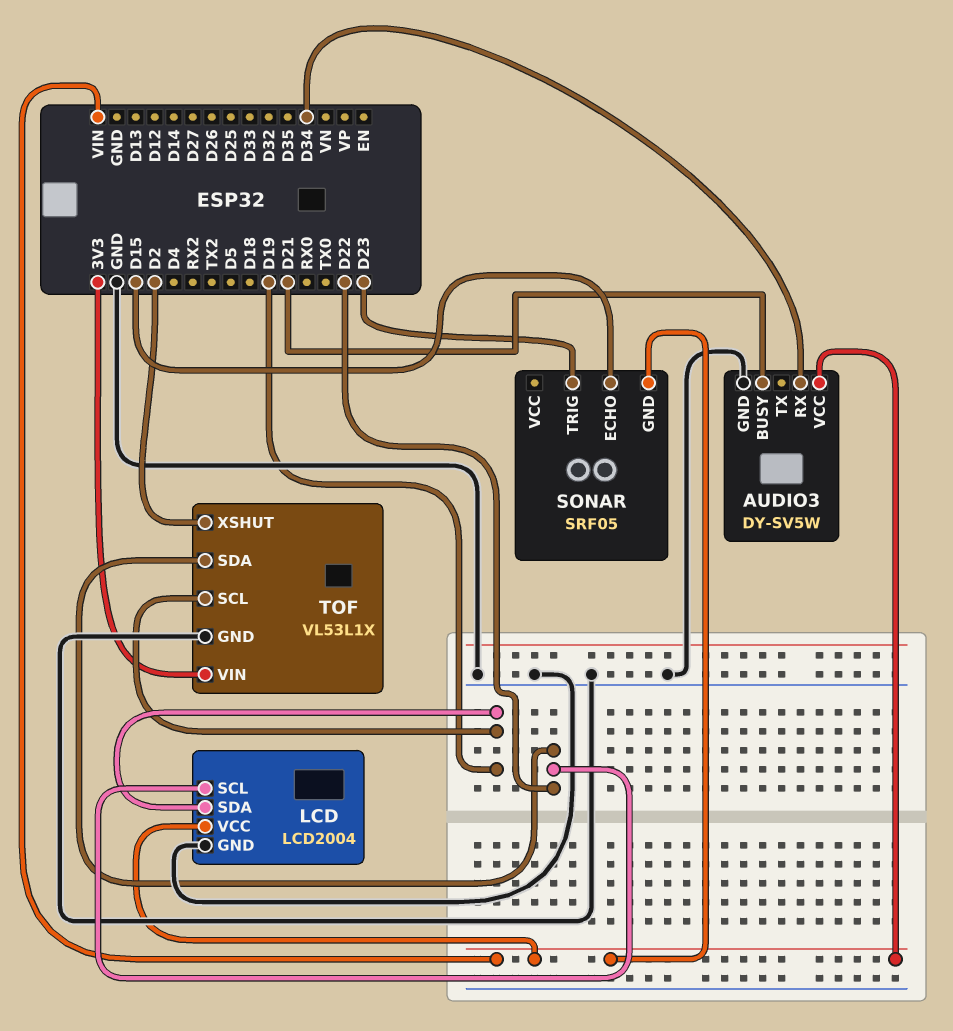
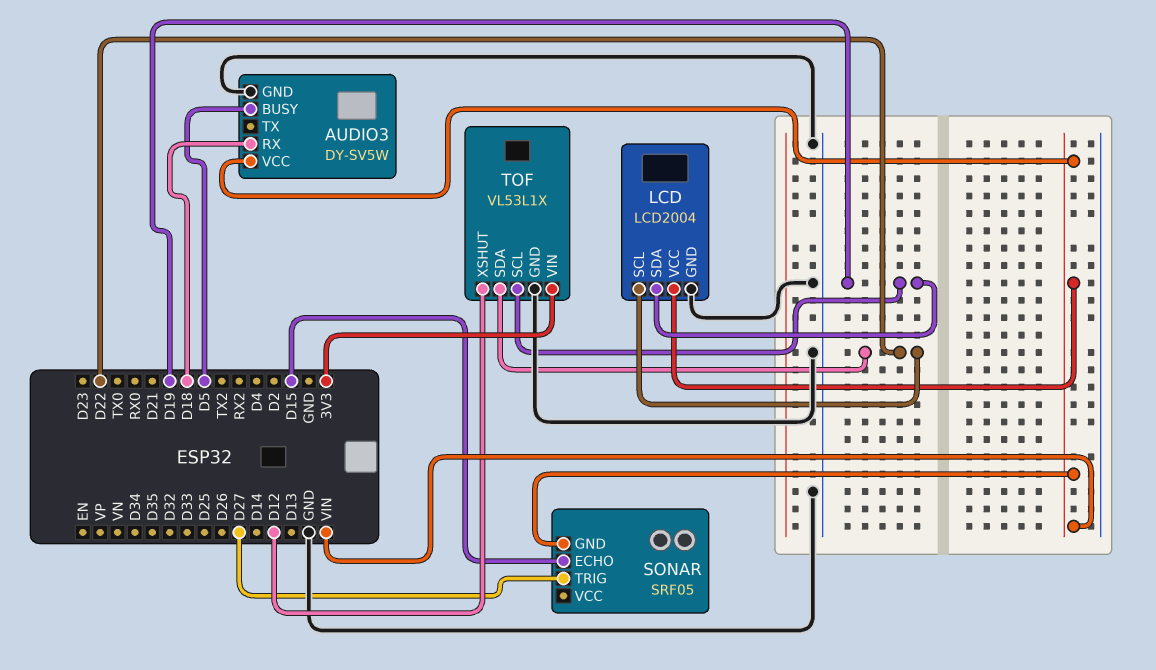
AUDIO3 pin BUSY: D21 -> D5
AUDIO3 pin RX: D34 -> D18
SONAR pin TRIG: D23 -> D27
TOF pin XSHUT: D2 -> D12

